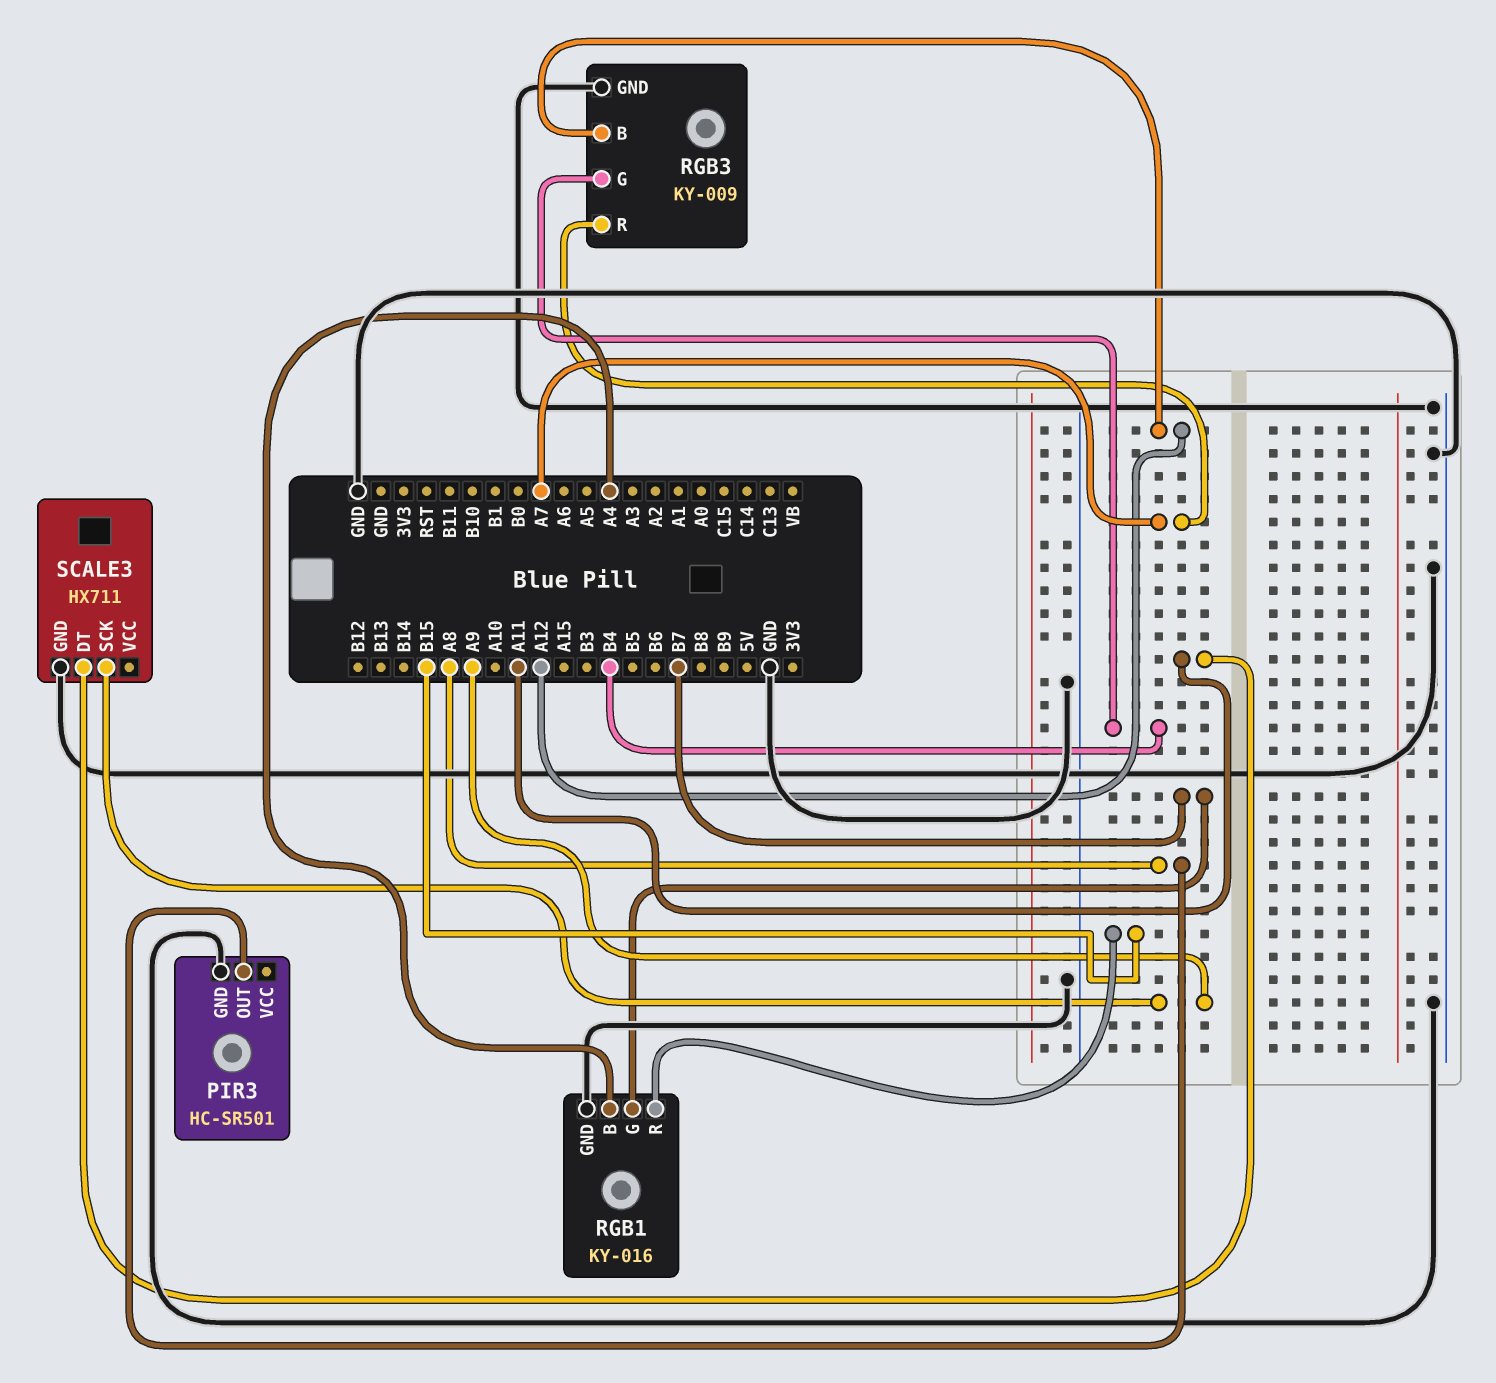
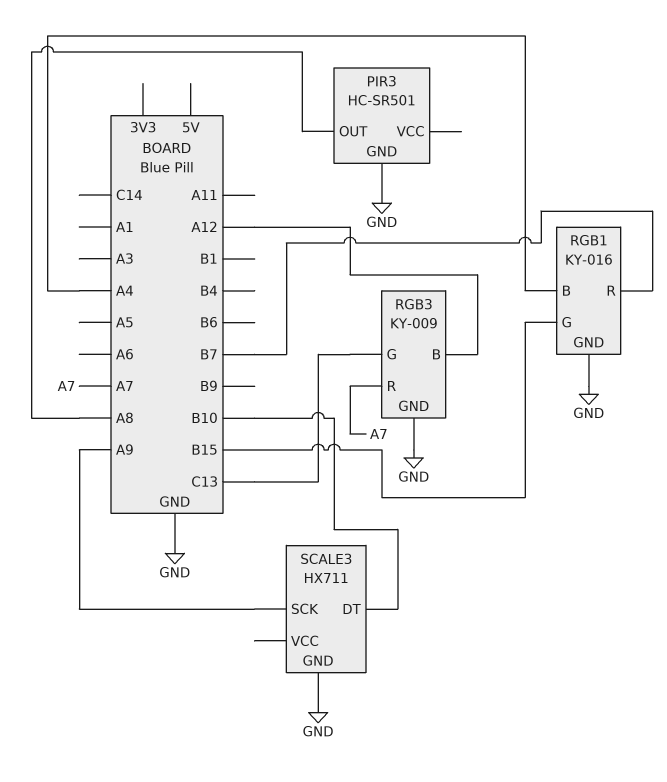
RGB1 pin G: B7 -> B15
RGB1 pin R: B15 -> B7
RGB3 pin G: B4 -> C13
SCALE3 pin DT: A11 -> B10

